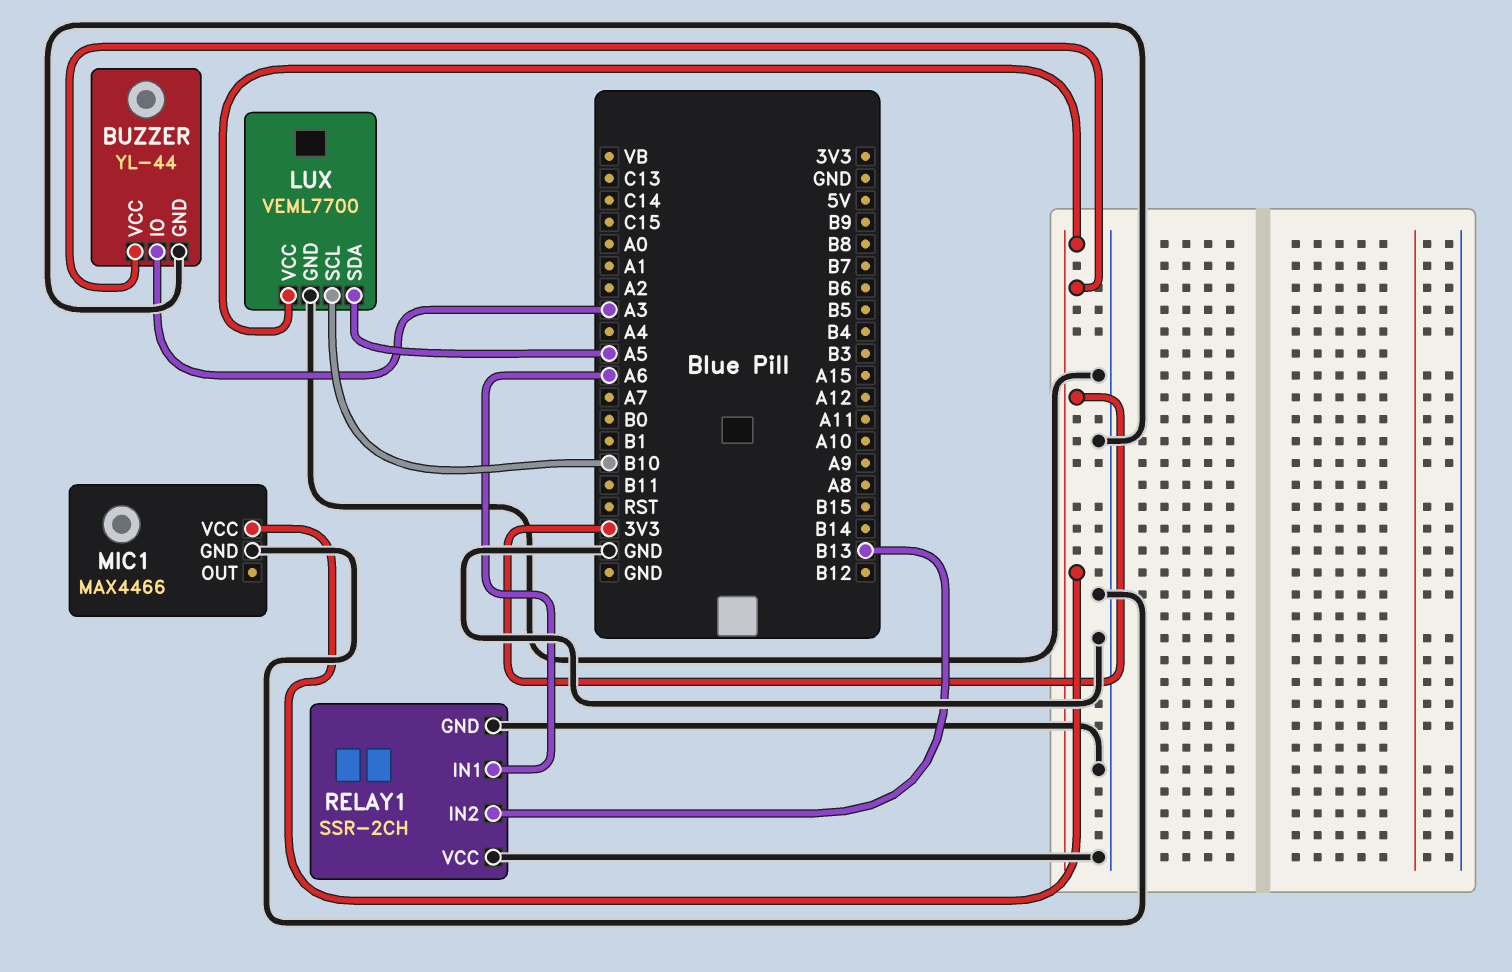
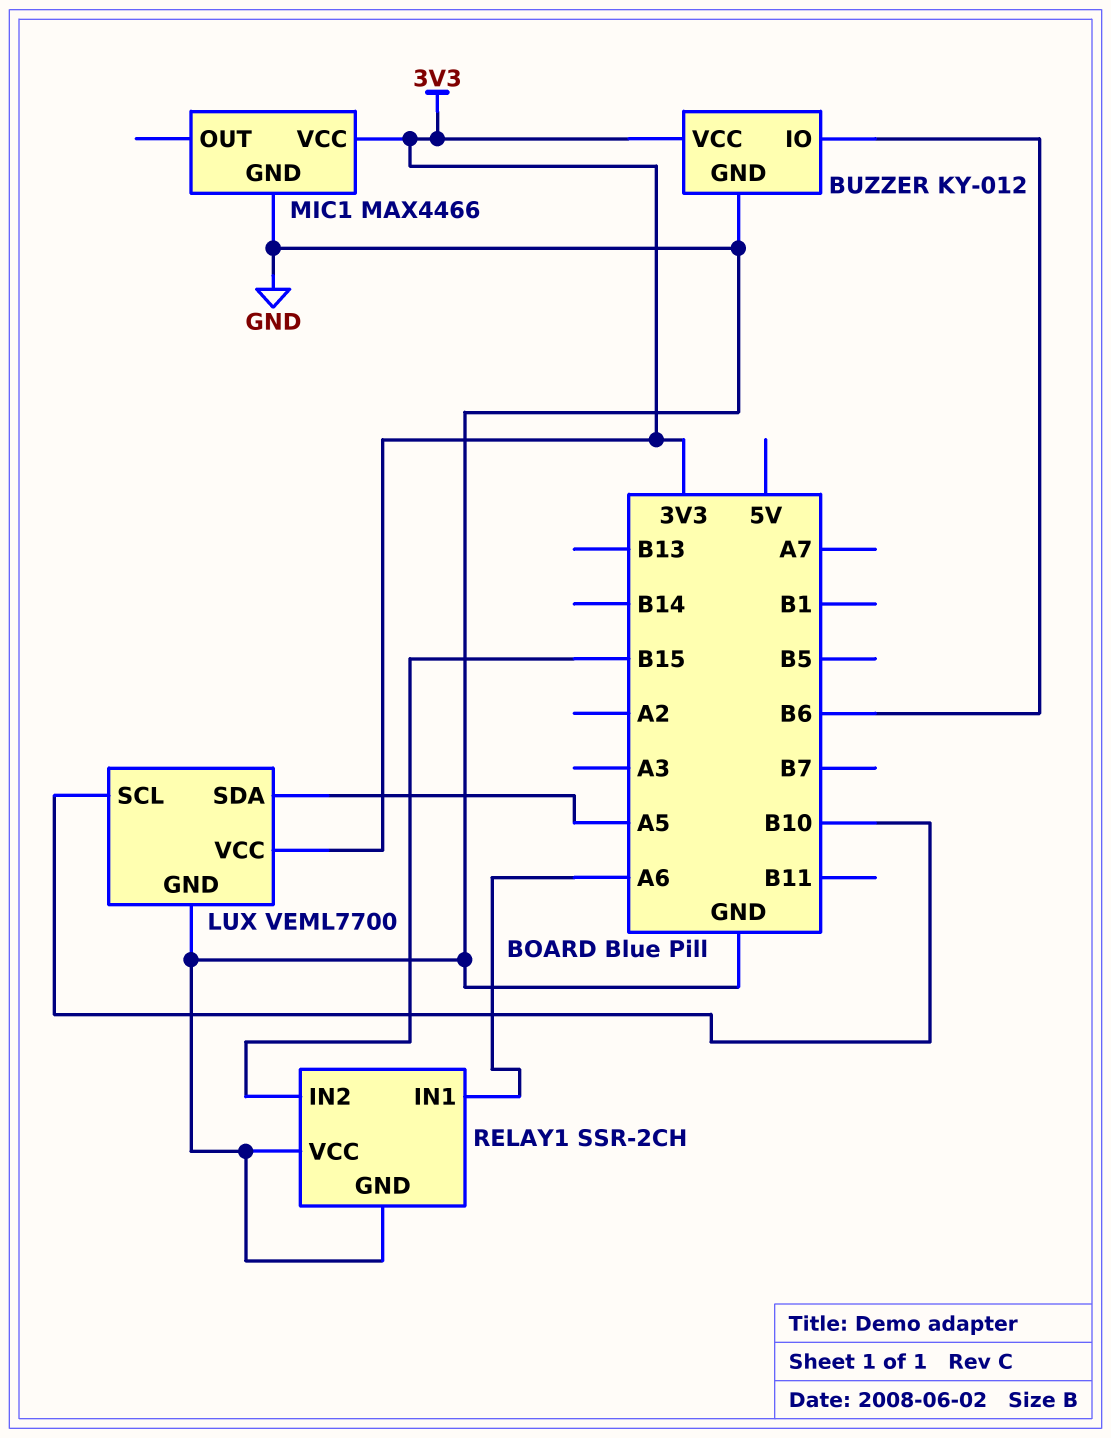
BUZZER: YL-44 -> KY-012
BUZZER pin IO: A3 -> B6
RELAY1 pin IN2: B13 -> B15

